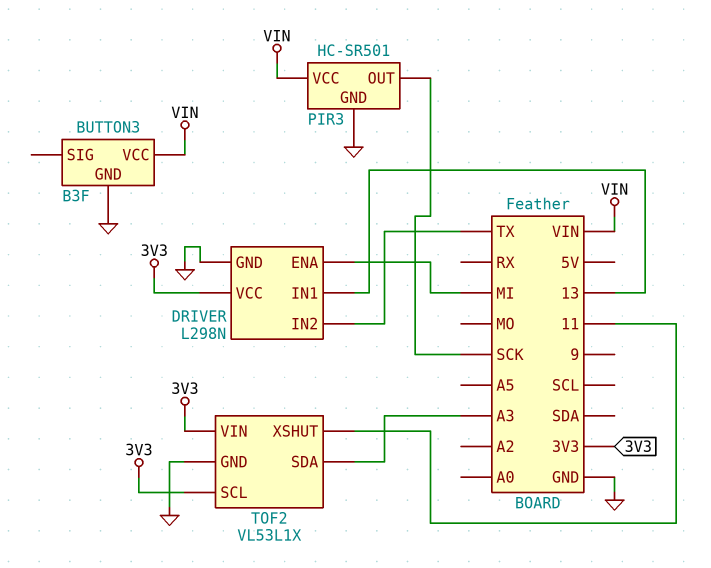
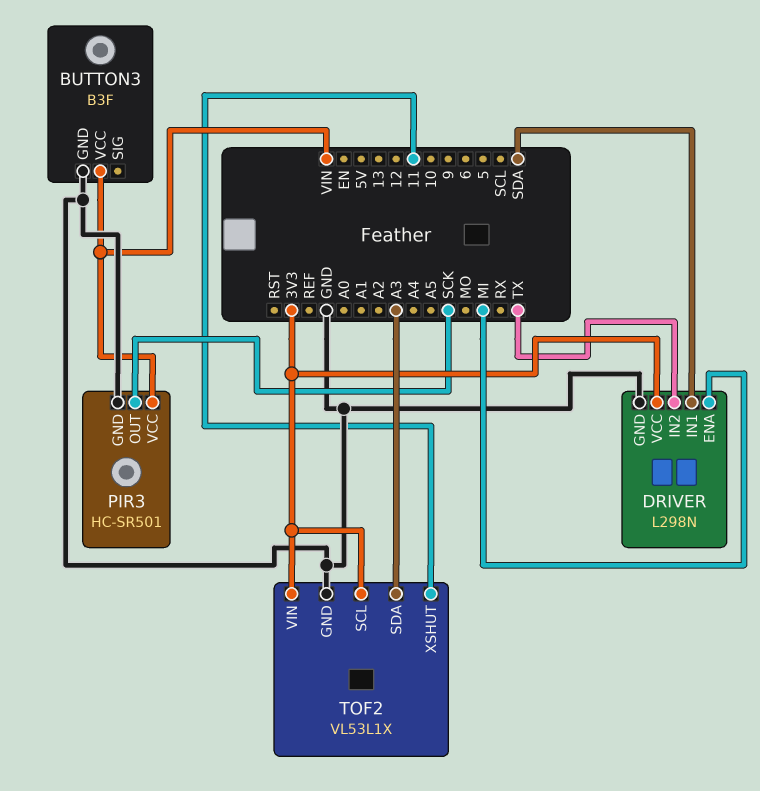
DRIVER pin IN1: 13 -> SDA

